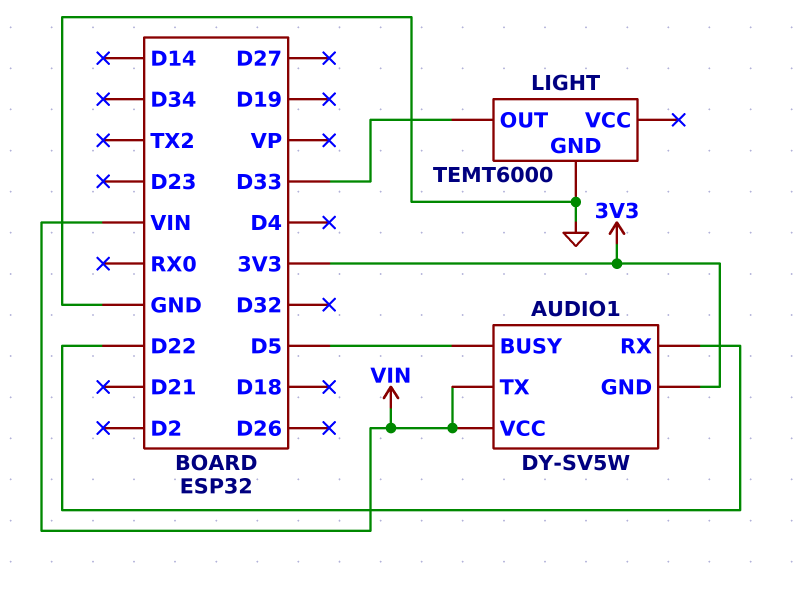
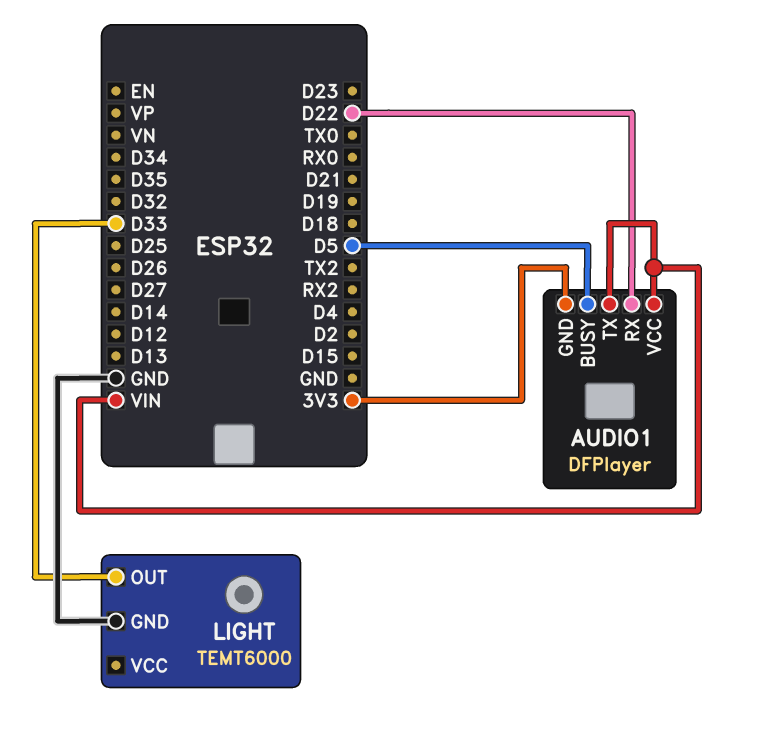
AUDIO1: DY-SV5W -> DFPlayer

